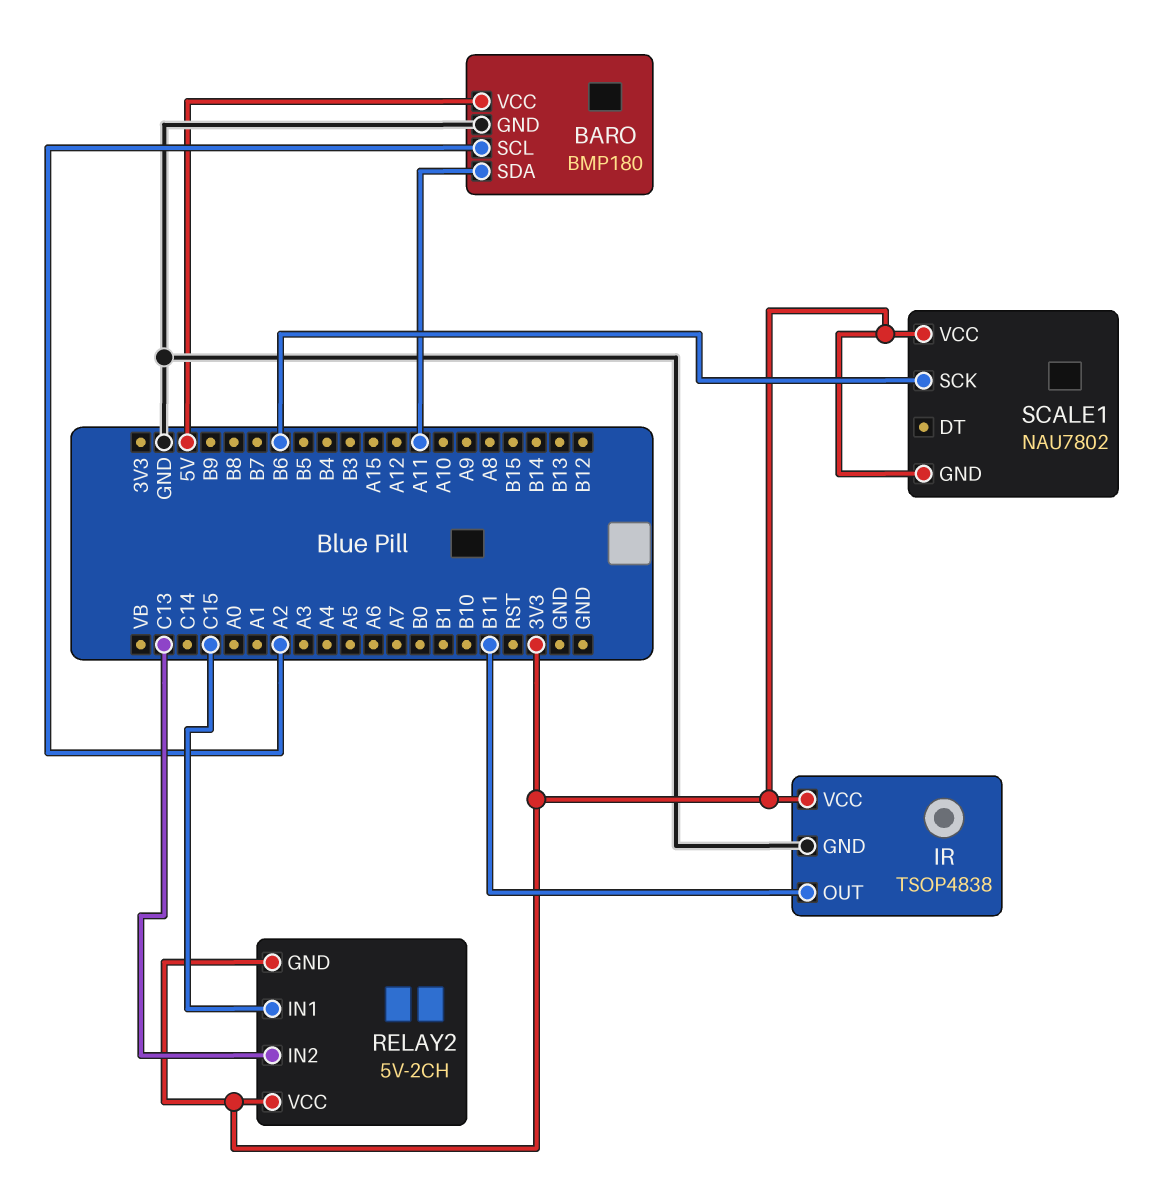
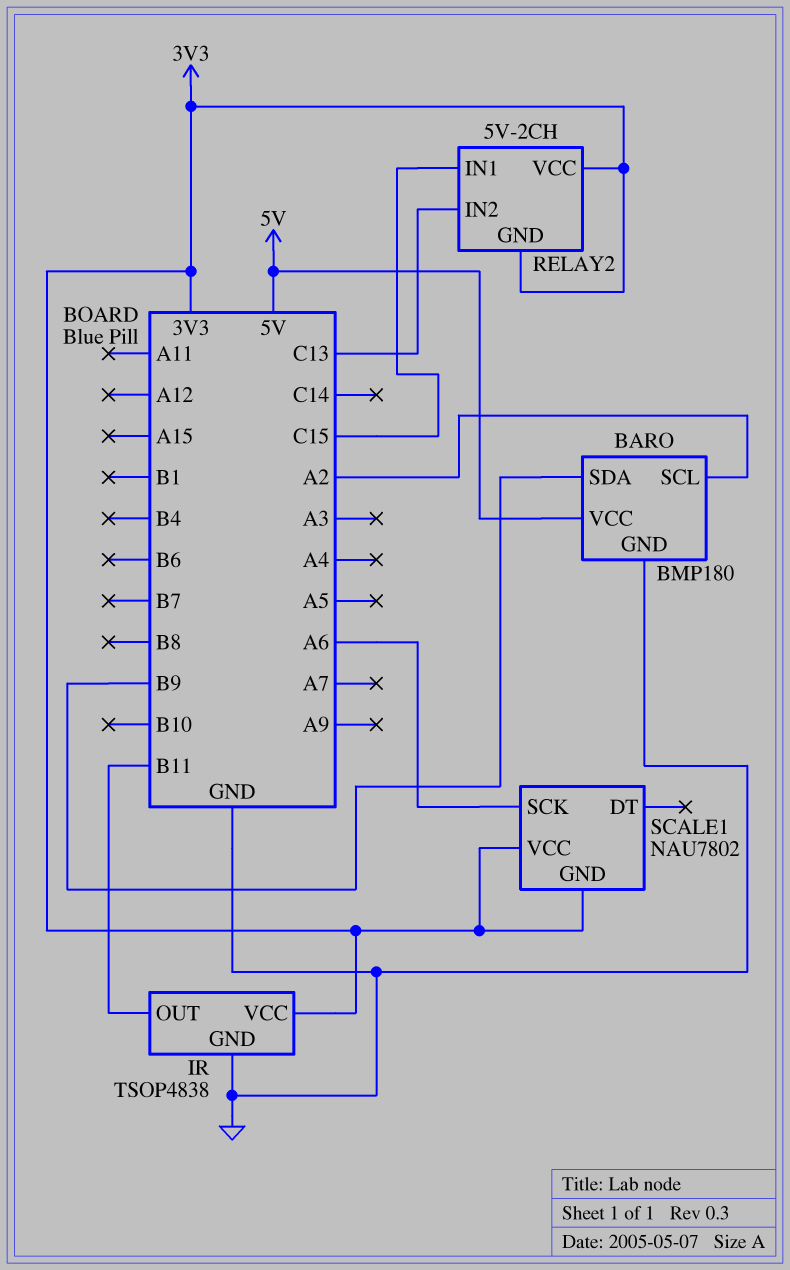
BARO pin SDA: A11 -> B9
SCALE1 pin SCK: B6 -> A6

